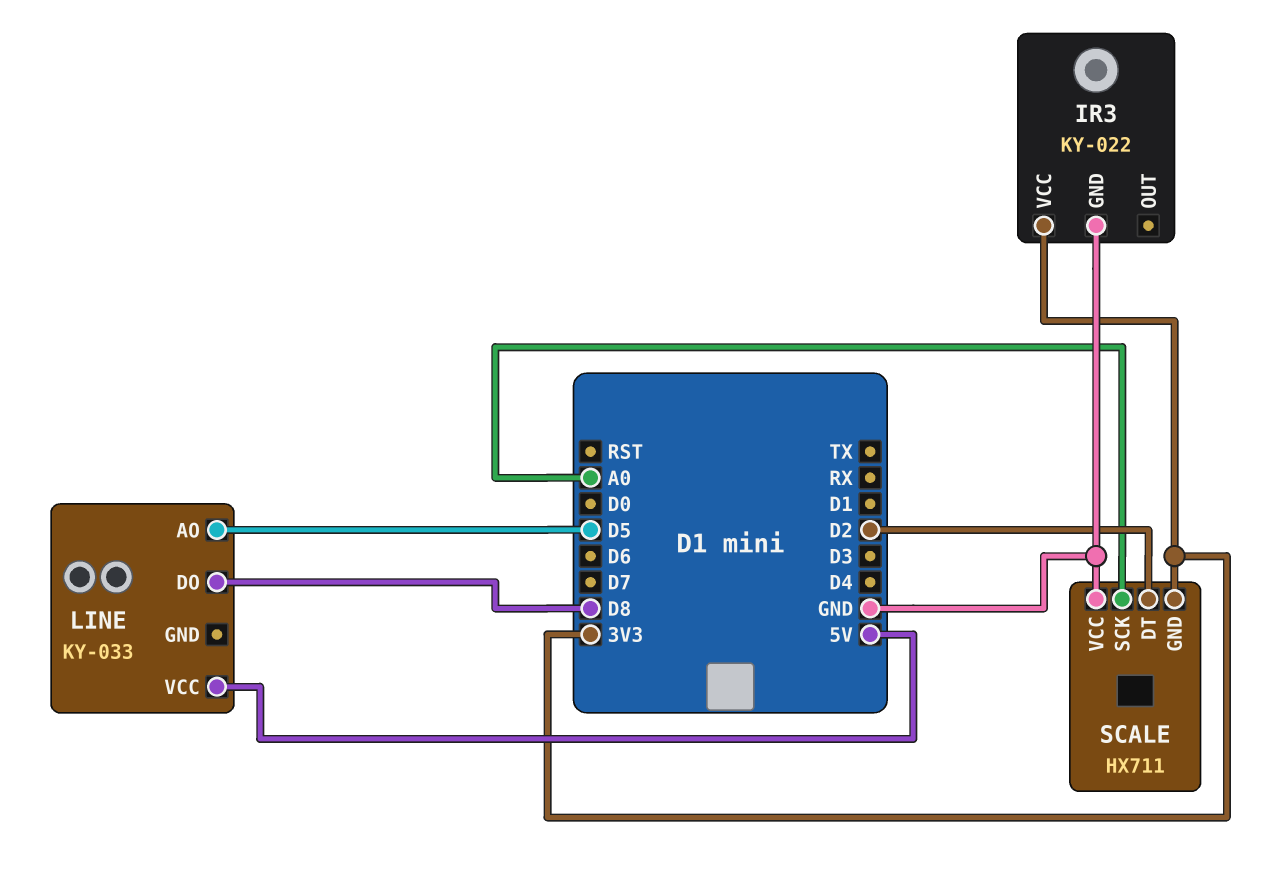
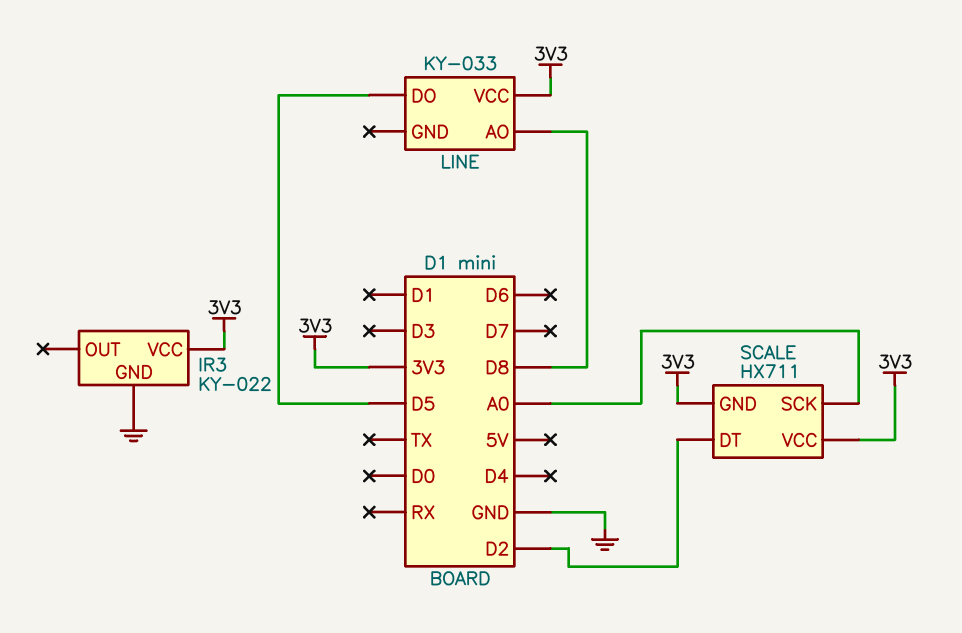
LINE pin AO: D5 -> D8
LINE pin DO: D8 -> D5
LINE pin VCC: 5V -> 3V3
SCALE pin VCC: GND -> 3V3

